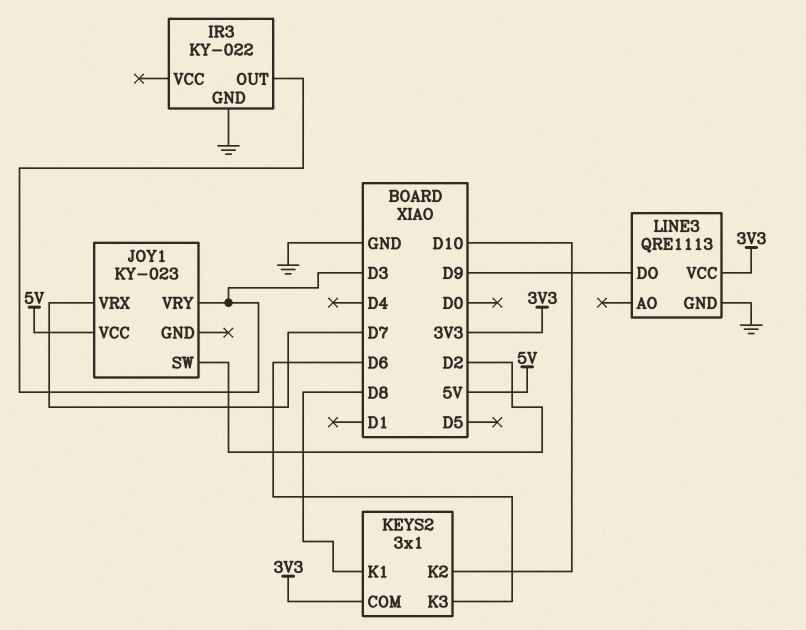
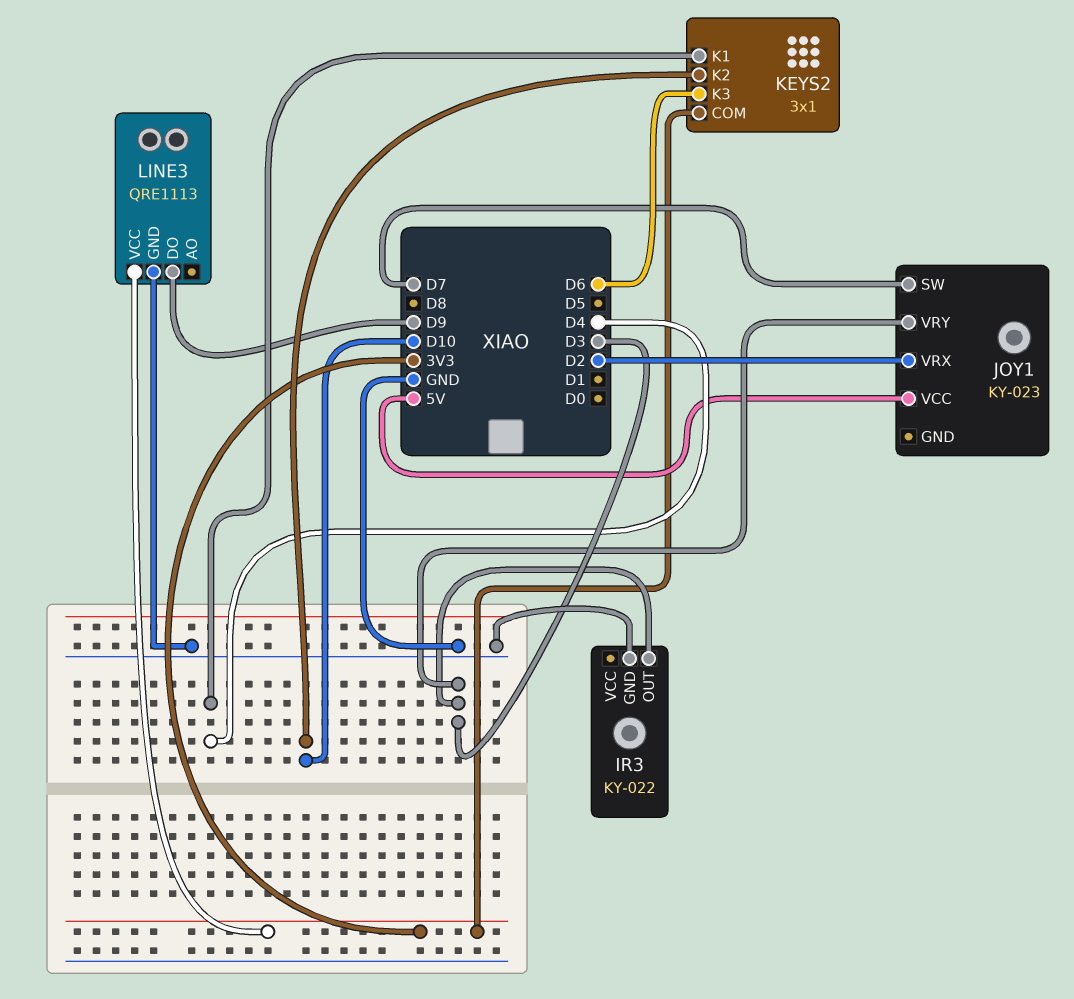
JOY1 pin SW: D2 -> D7
JOY1 pin VRX: D7 -> D2
KEYS2 pin K1: D8 -> D4

